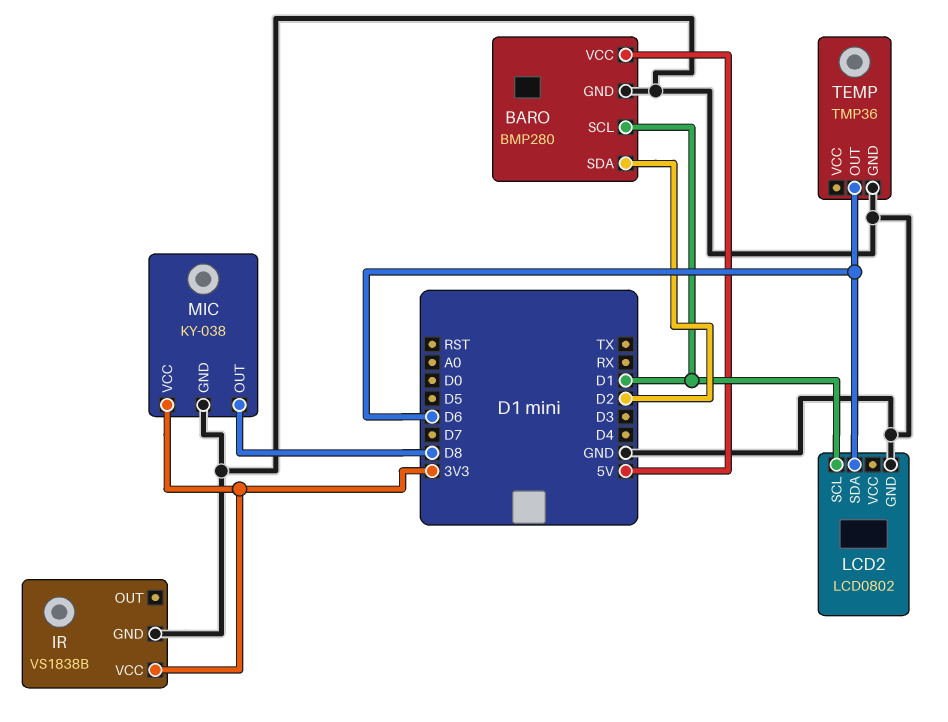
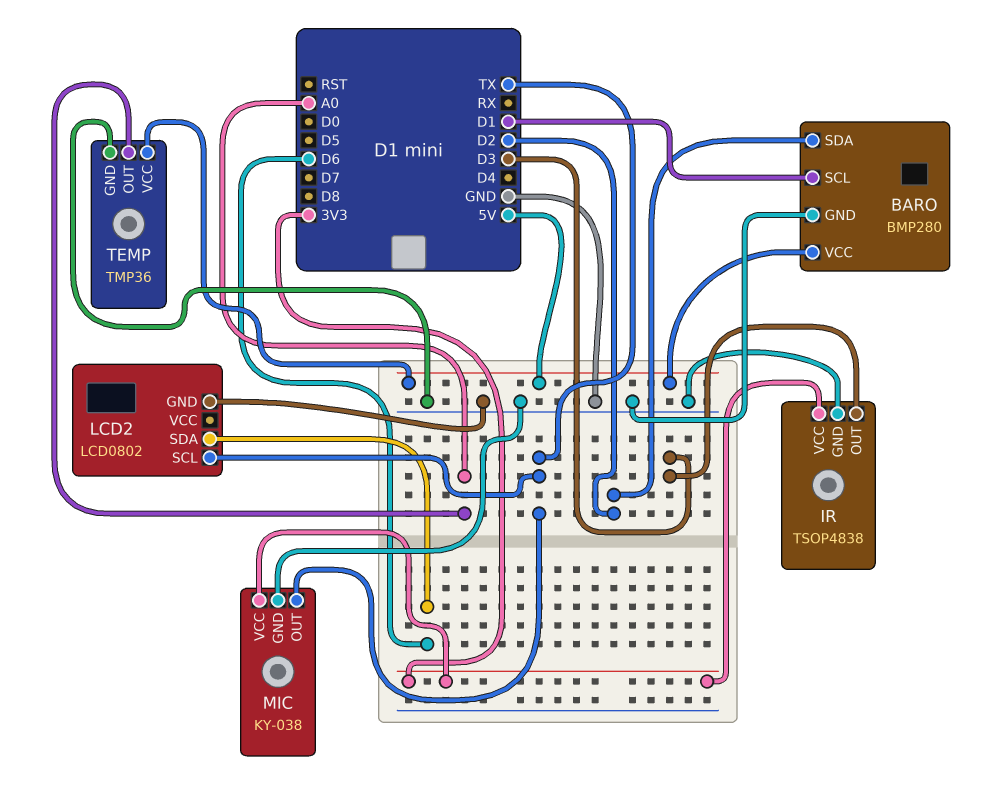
IR: VS1838B -> TSOP4838
IR pin OUT: none -> D3
LCD2 pin SCL: D1 -> TX
MIC pin OUT: D8 -> TX
TEMP pin OUT: D6 -> A0
TEMP pin VCC: none -> 5V

